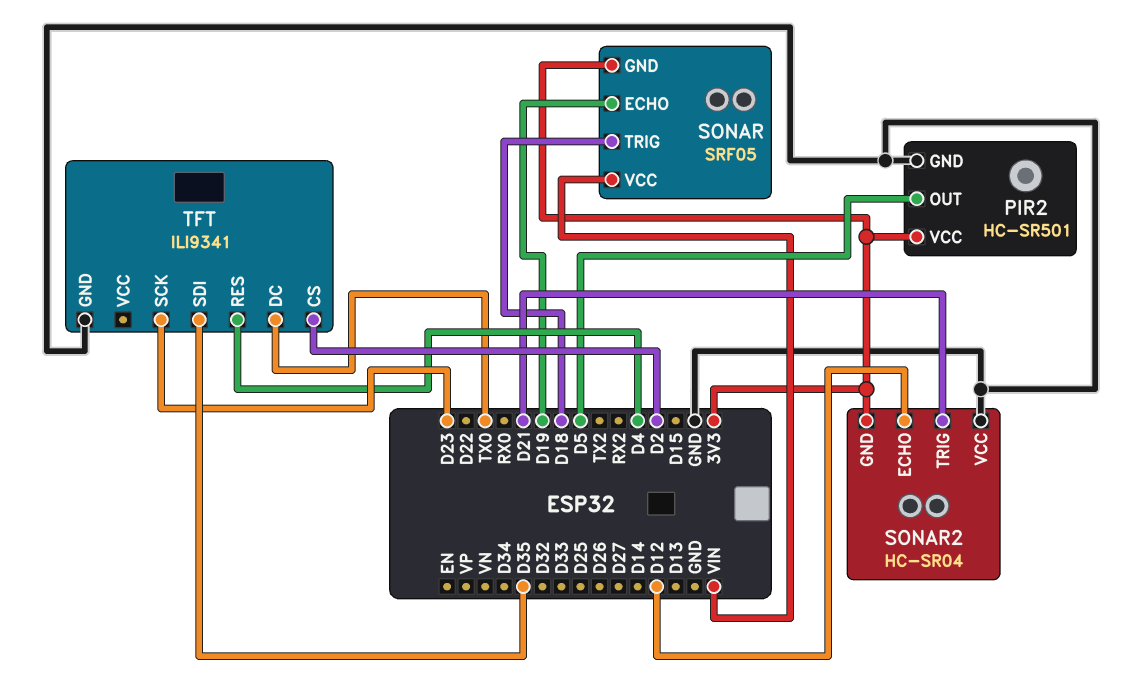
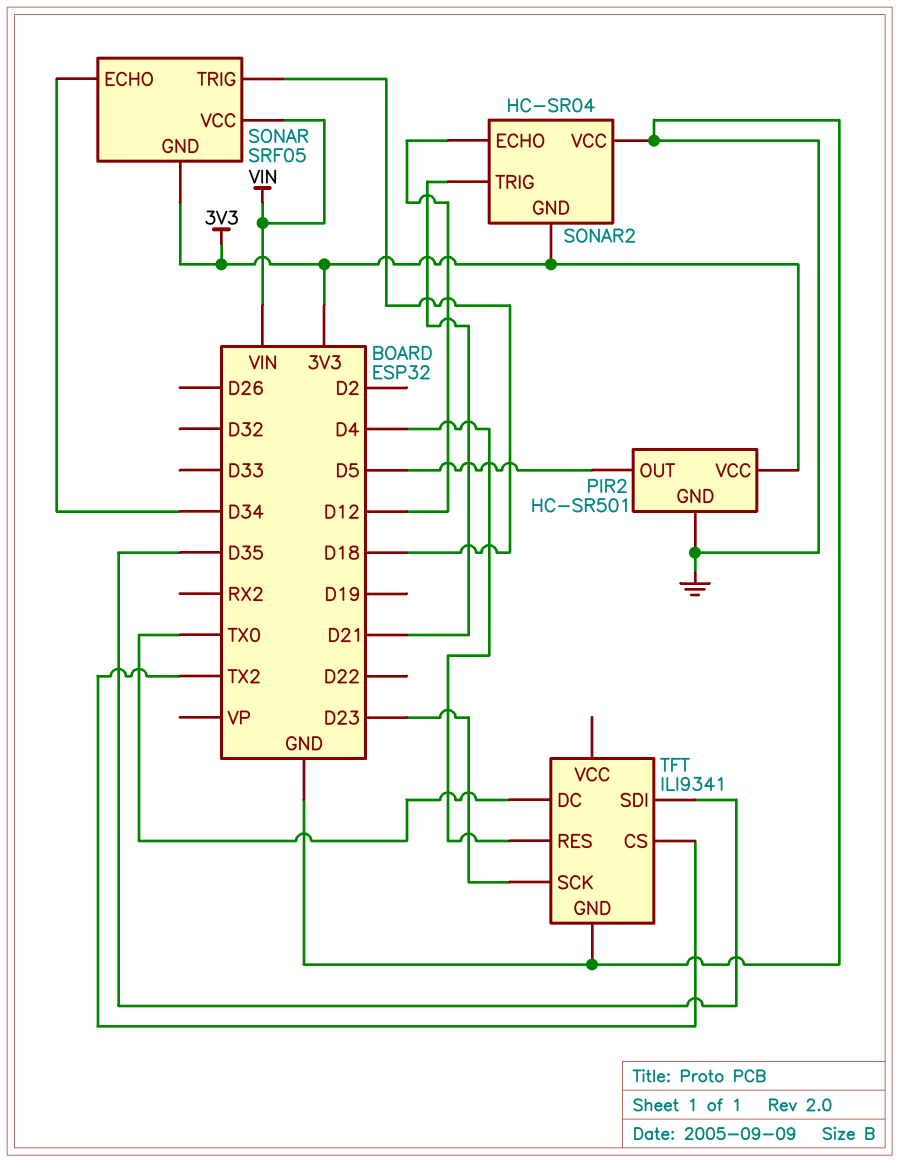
SONAR pin ECHO: D19 -> D34
TFT pin CS: D2 -> TX2

